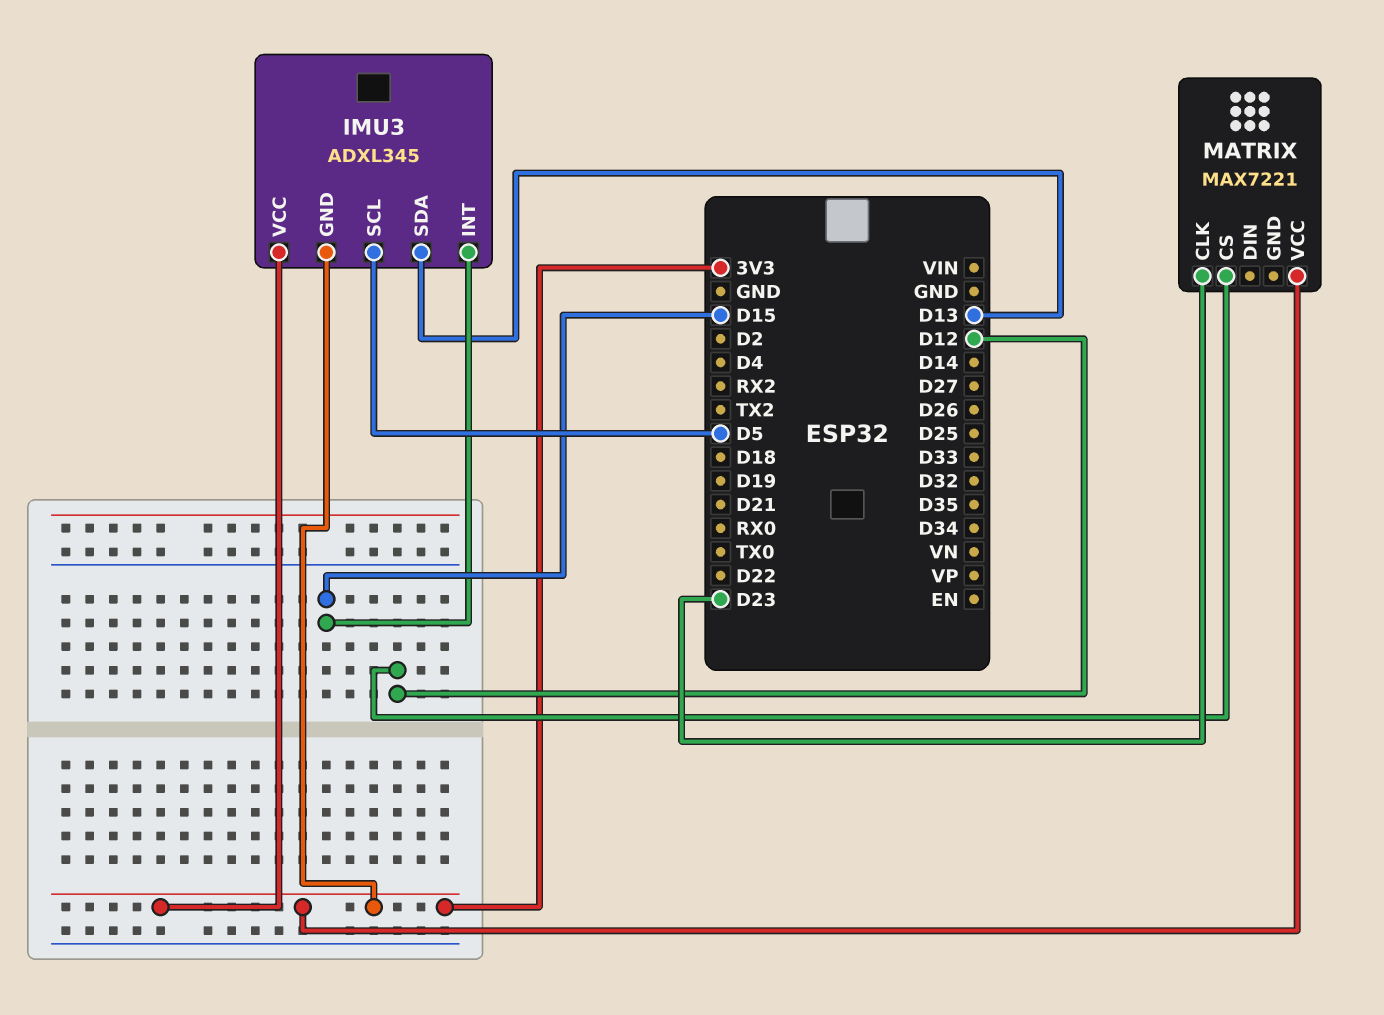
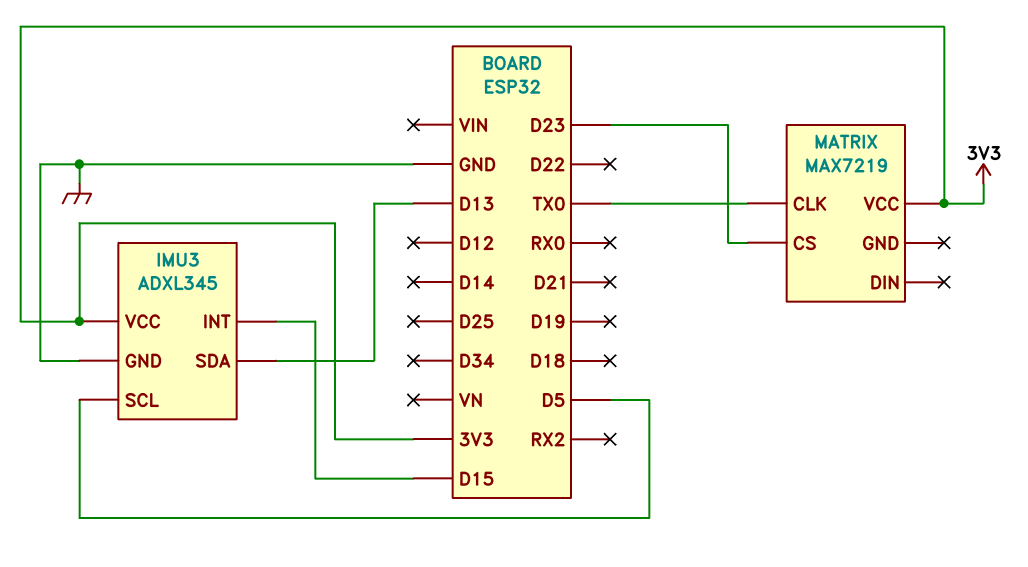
IMU3 pin GND: 3V3 -> GND
MATRIX: MAX7221 -> MAX7219
MATRIX pin CLK: D23 -> TX0
MATRIX pin CS: D12 -> D23

